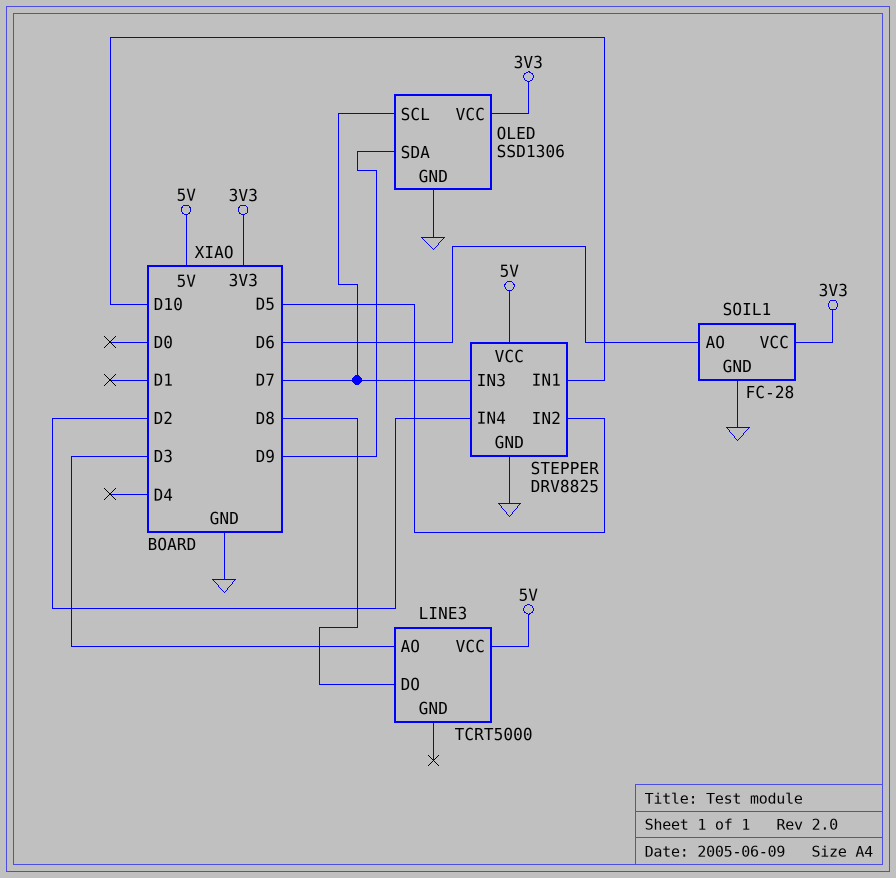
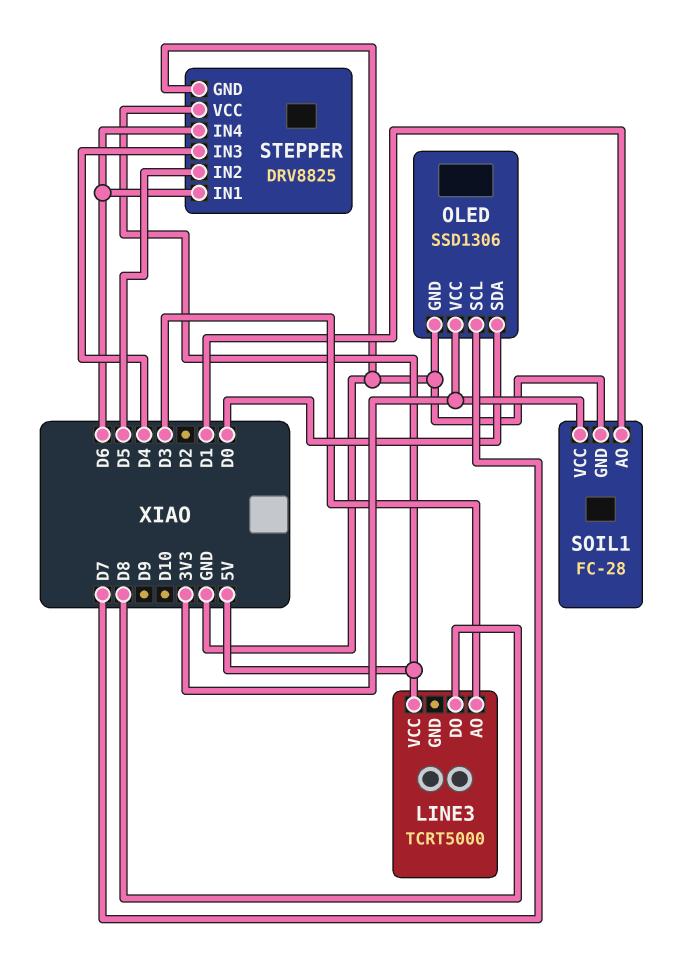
OLED pin SDA: D9 -> D0
SOIL1 pin AO: D6 -> D1
STEPPER pin IN1: D10 -> D6
STEPPER pin IN3: D7 -> D4
STEPPER pin IN4: D2 -> D6

